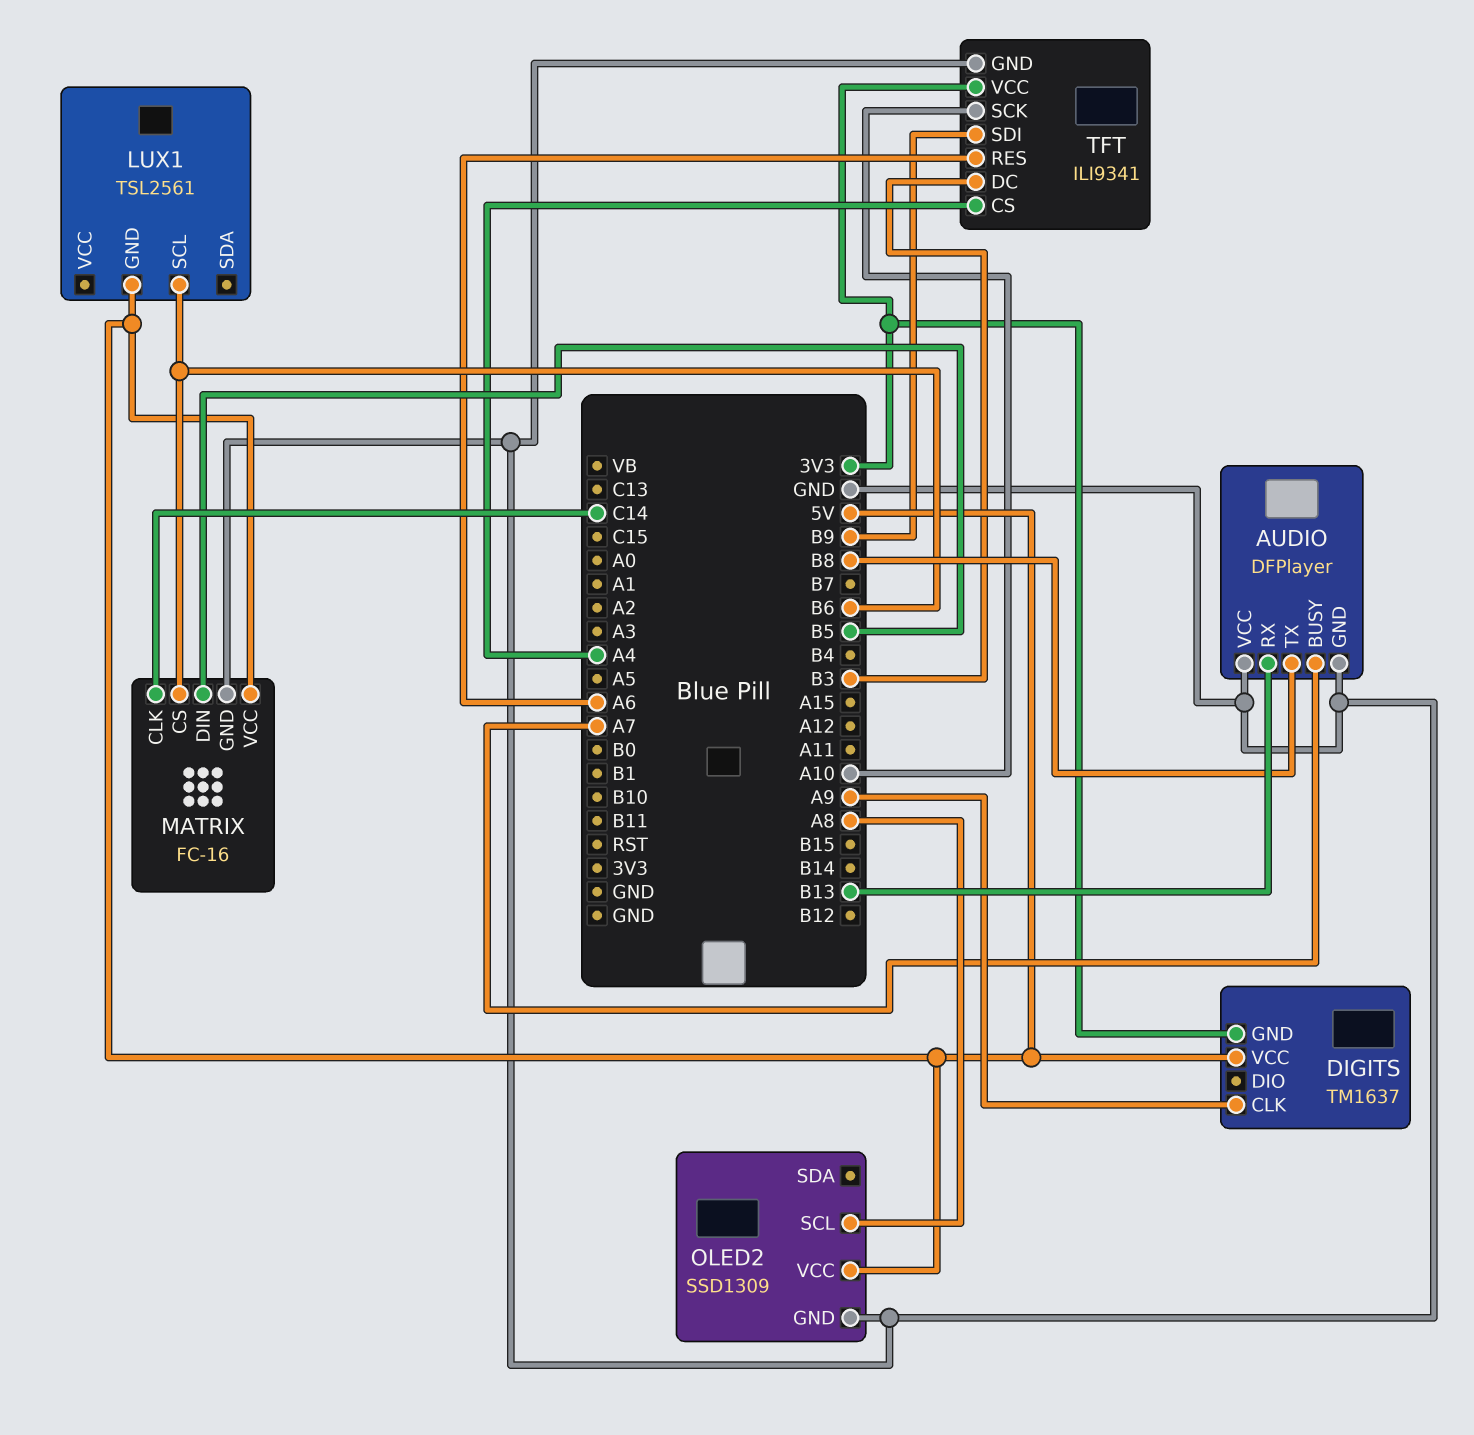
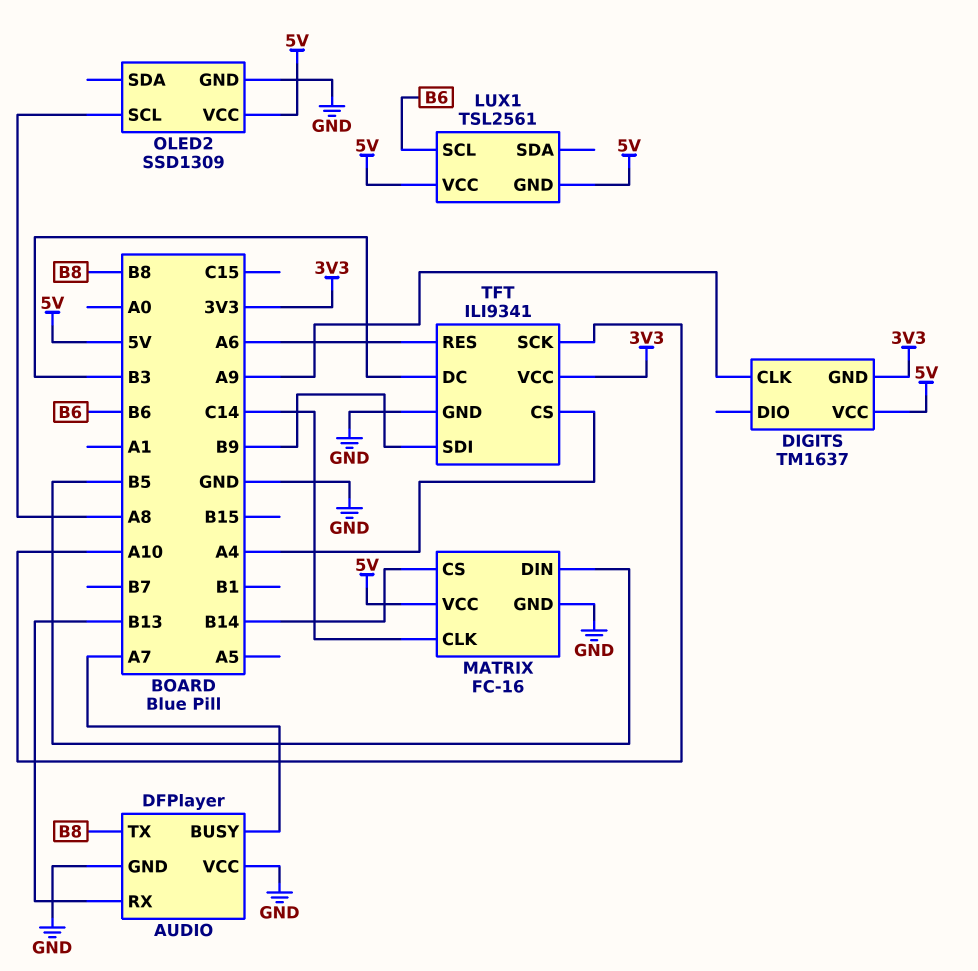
LUX1 pin VCC: none -> 5V
MATRIX pin CS: B6 -> B14

